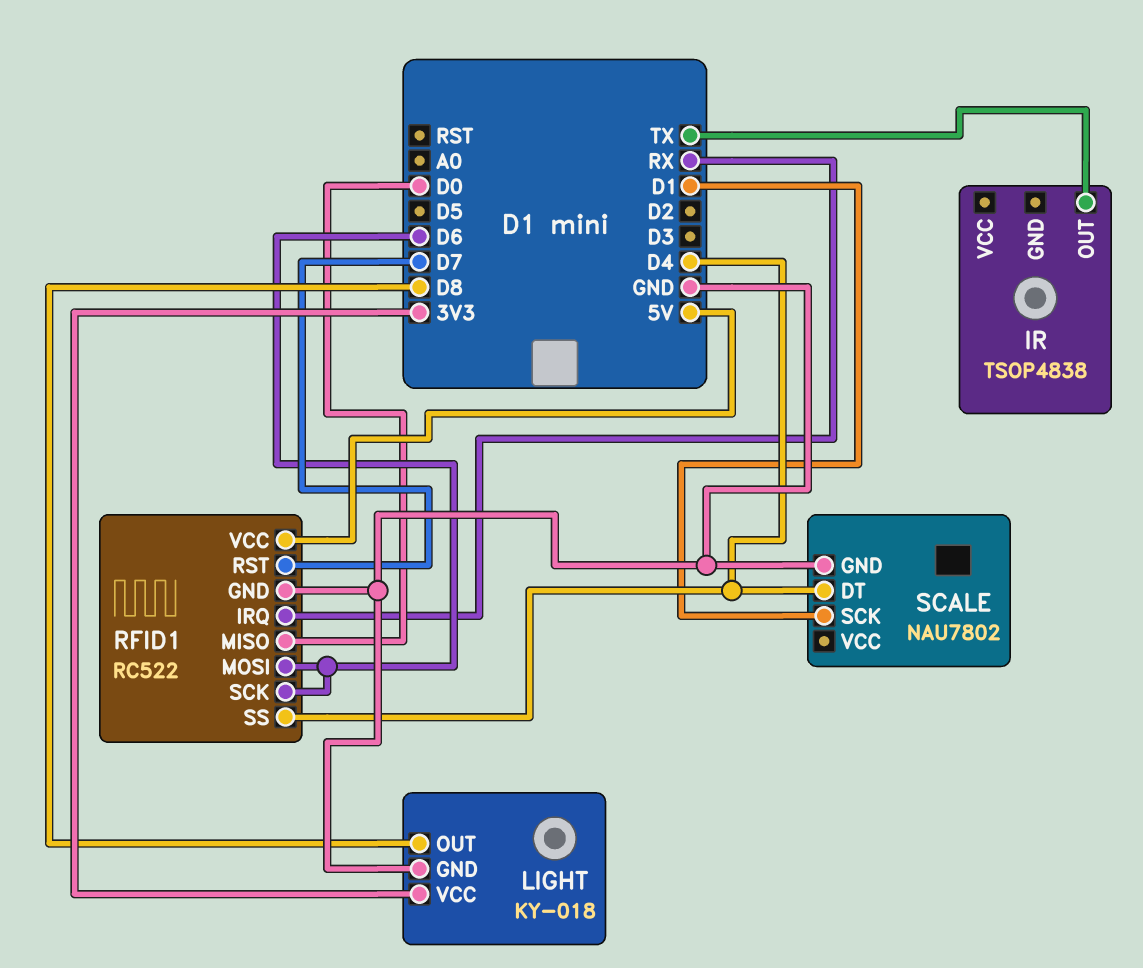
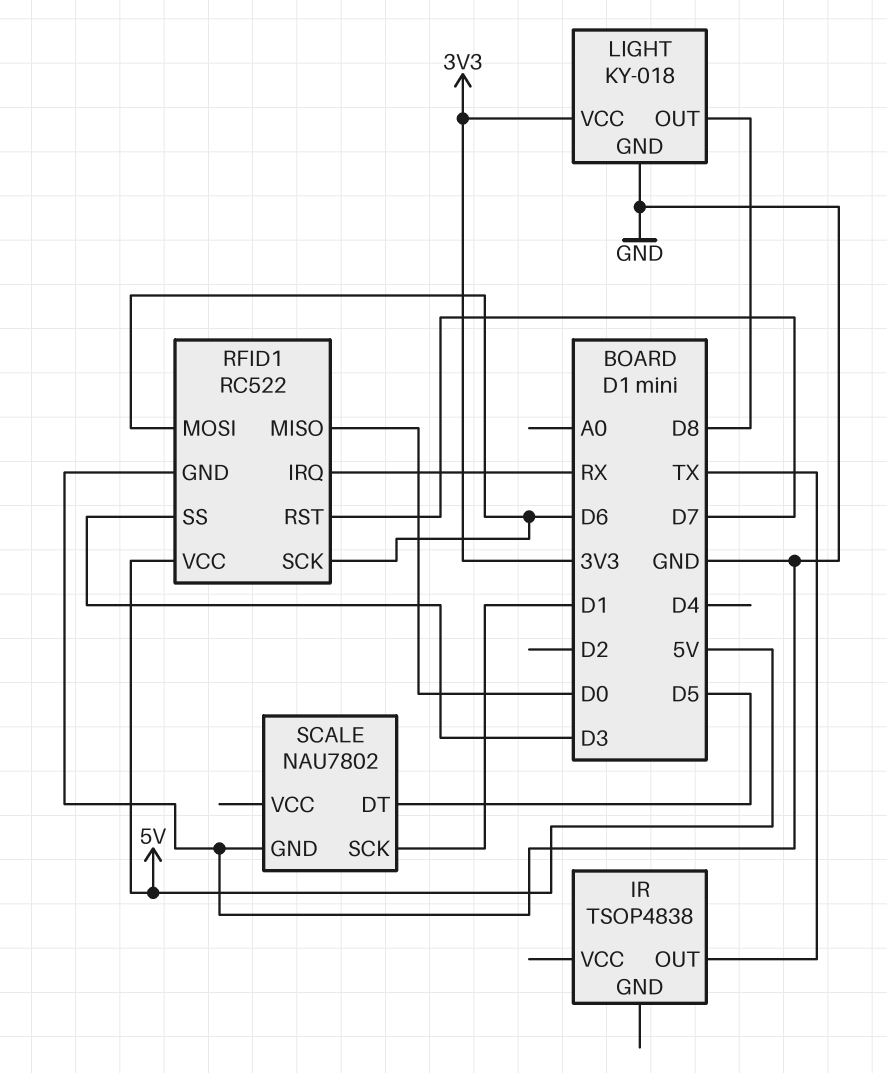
RFID1 pin SS: D4 -> D3
SCALE pin DT: D4 -> D5

